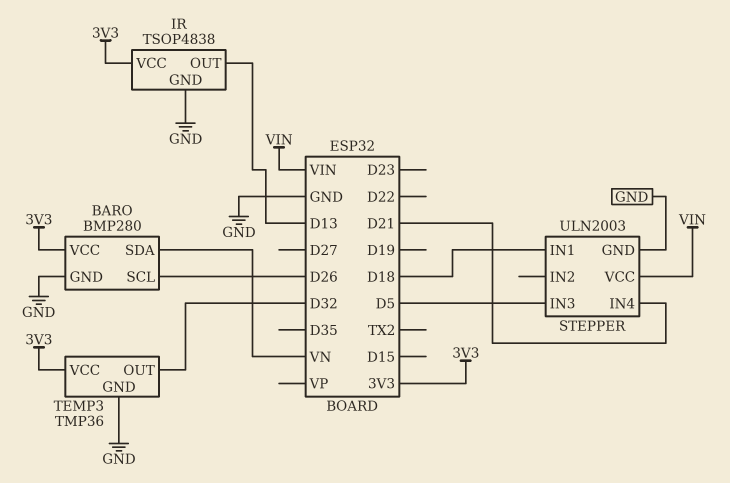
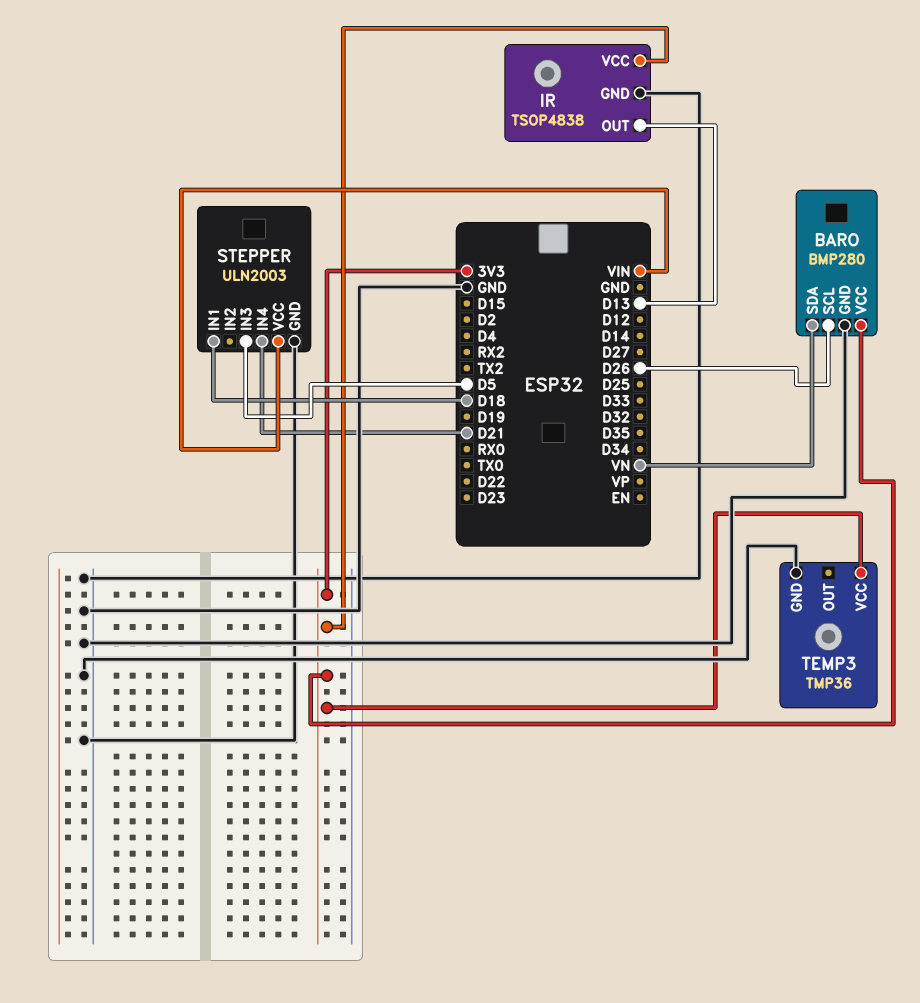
TEMP3 pin OUT: D32 -> none

